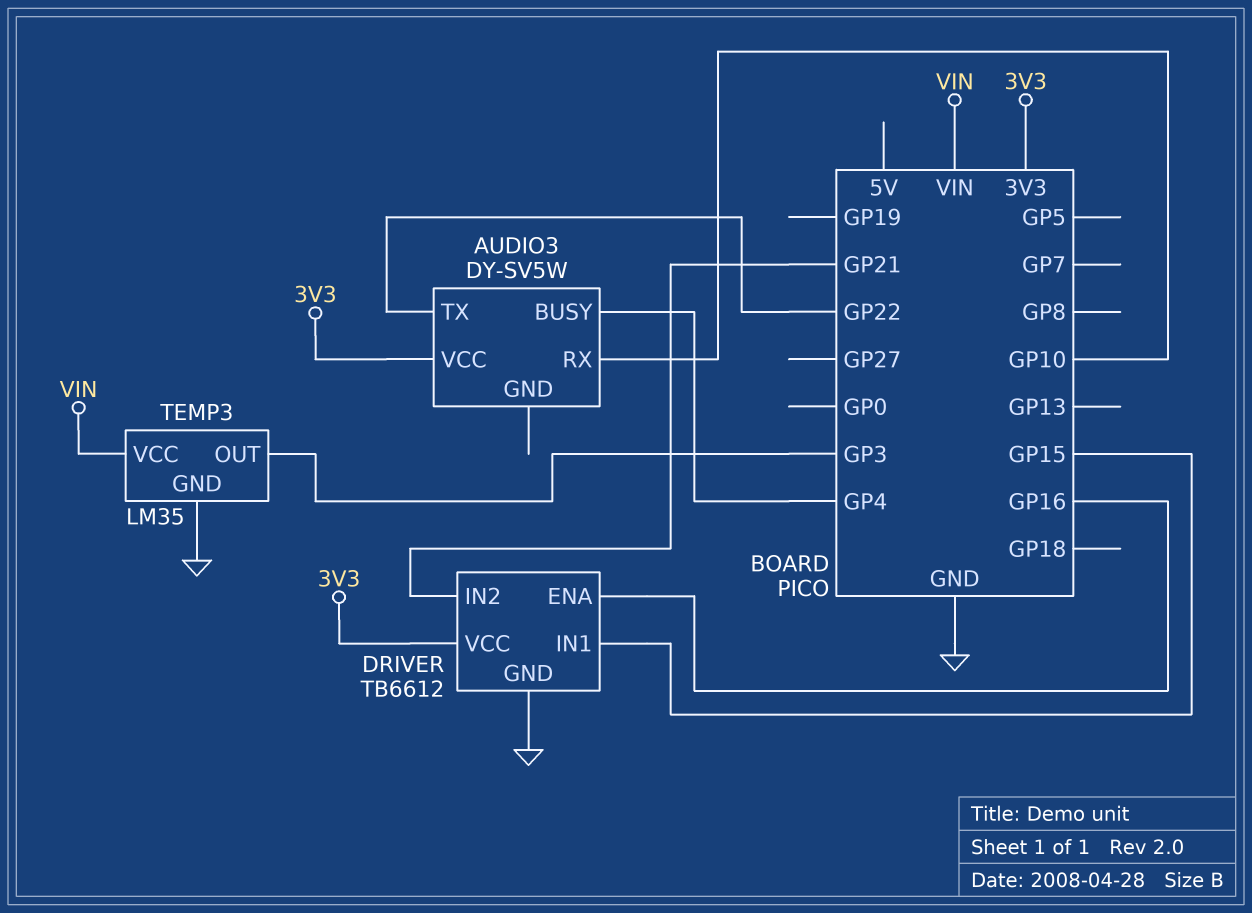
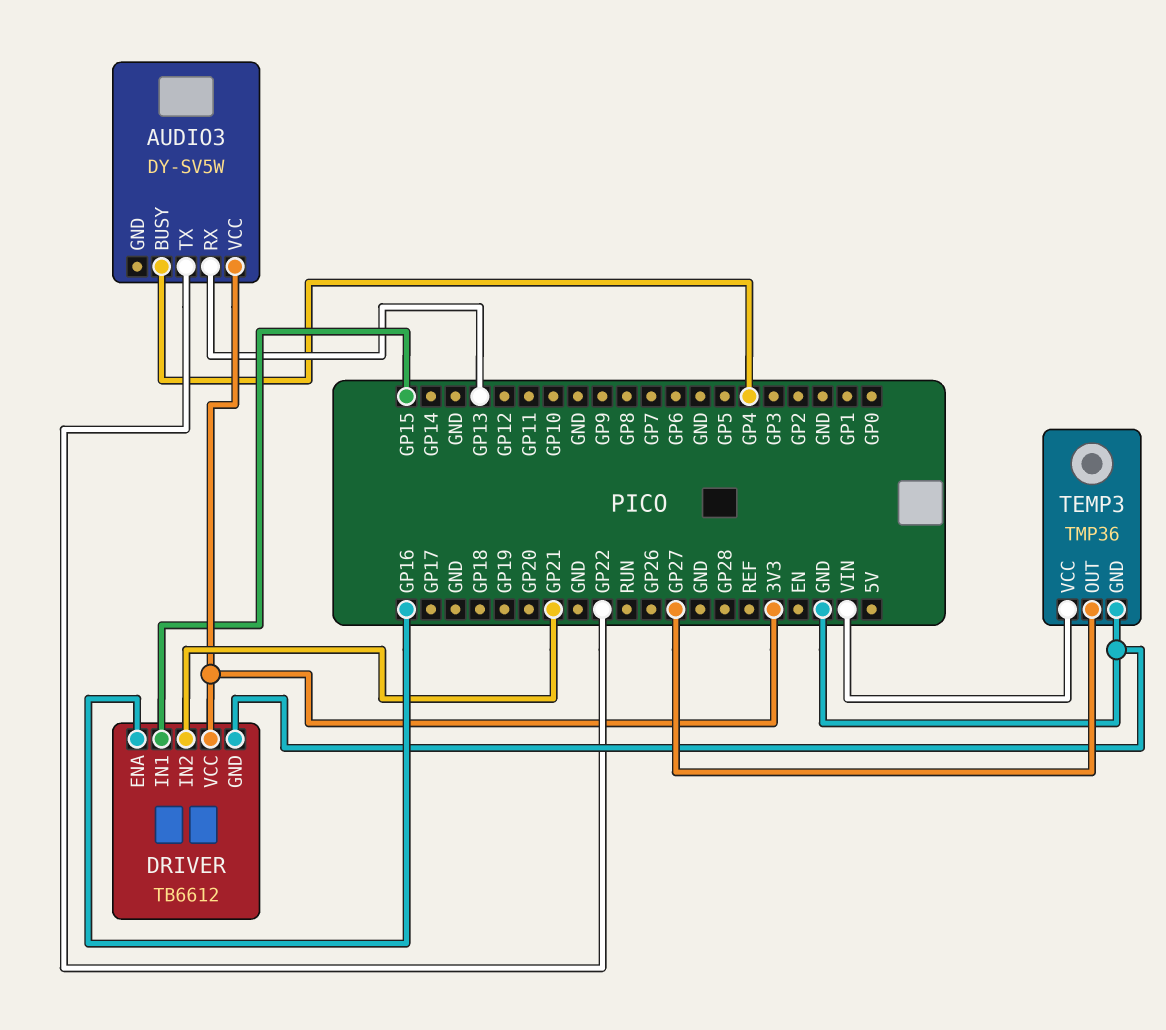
AUDIO3 pin RX: GP10 -> GP13
TEMP3: LM35 -> TMP36
TEMP3 pin OUT: GP3 -> GP27

